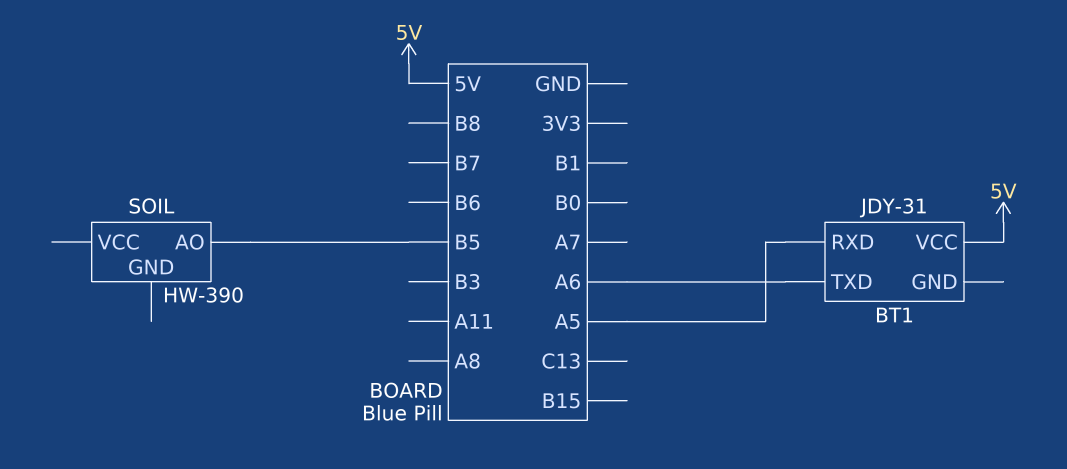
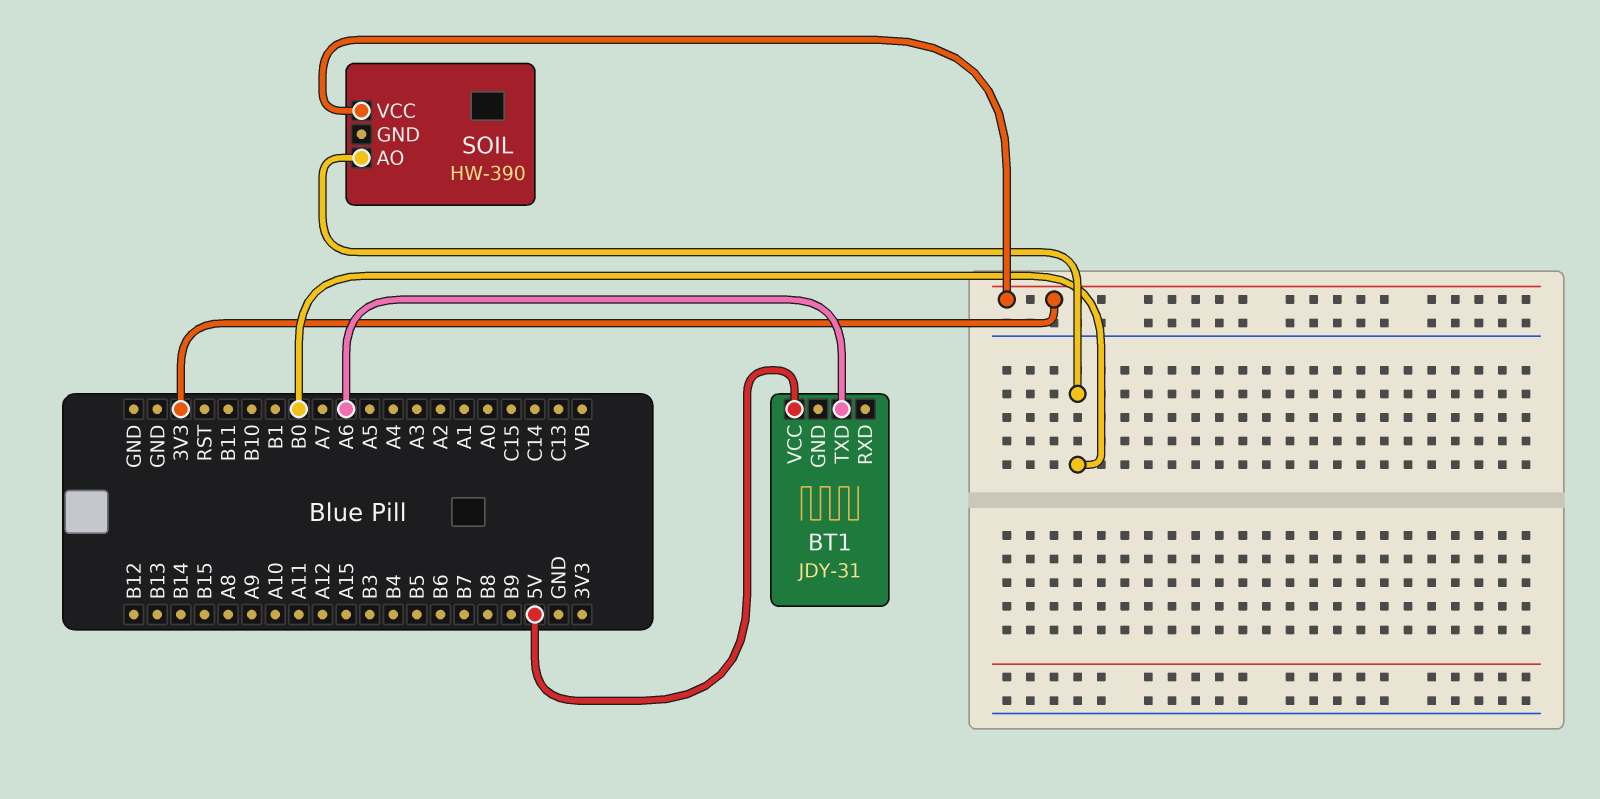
BT1 pin RXD: A5 -> none
SOIL pin AO: B5 -> B0
SOIL pin VCC: none -> 3V3

